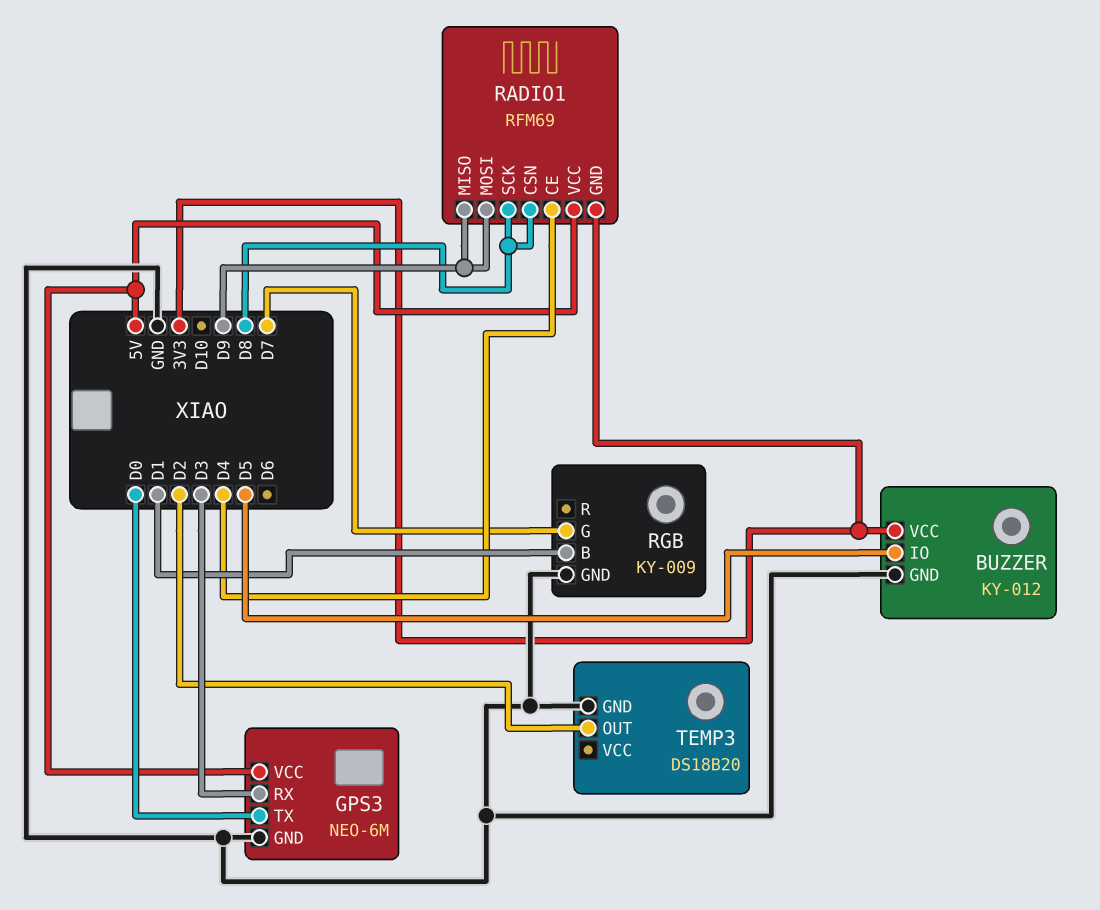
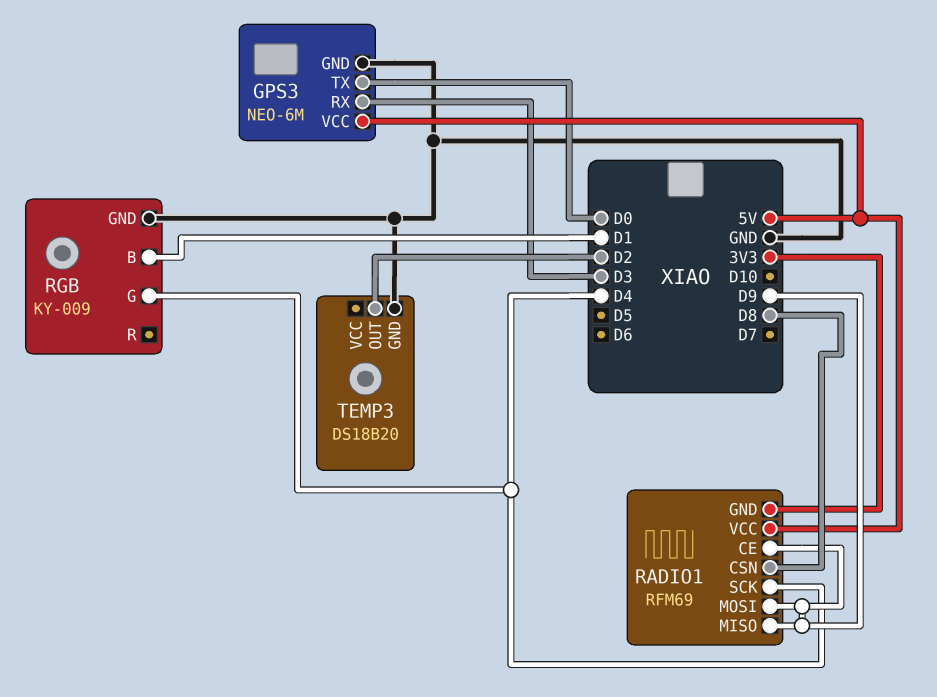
BUZZER: KY-012 -> none
BUZZER pin GND: GND -> none
BUZZER pin IO: D5 -> none
BUZZER pin VCC: 3V3 -> none
RADIO1 pin CE: D4 -> D9
RADIO1 pin SCK: D8 -> D4
RGB pin G: D7 -> D4

